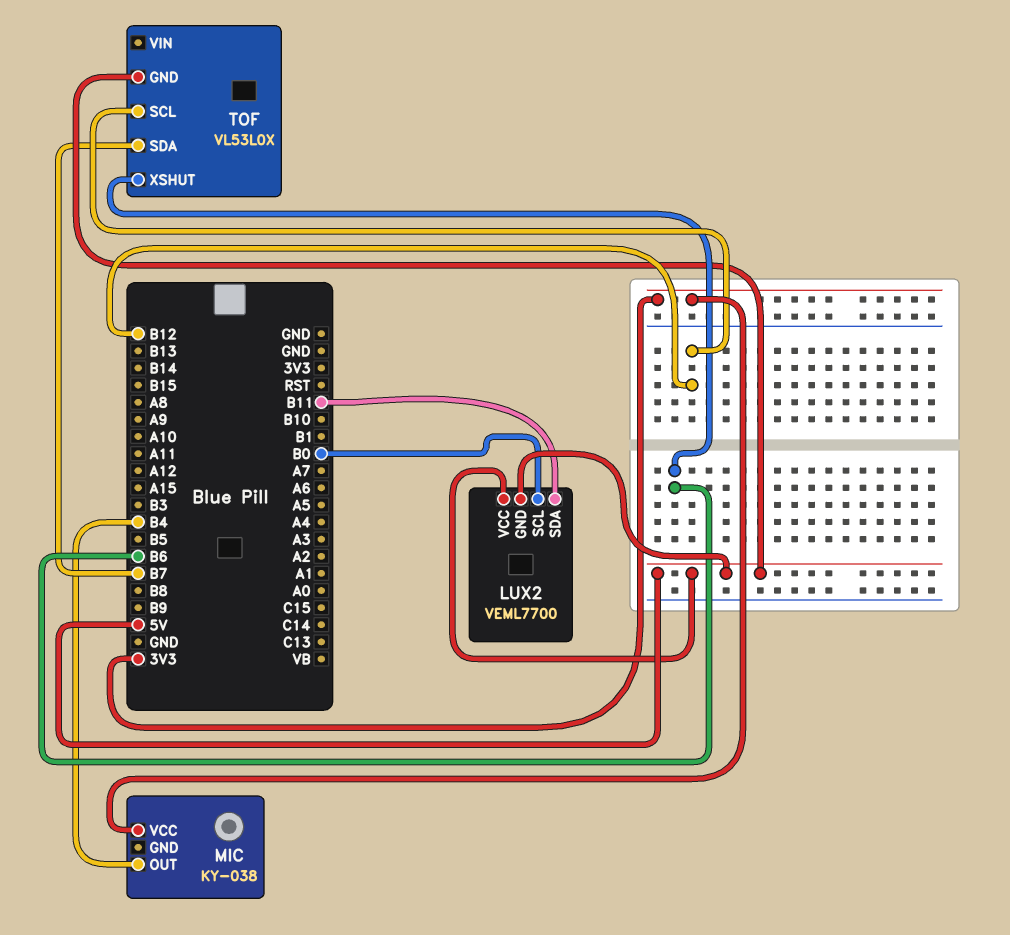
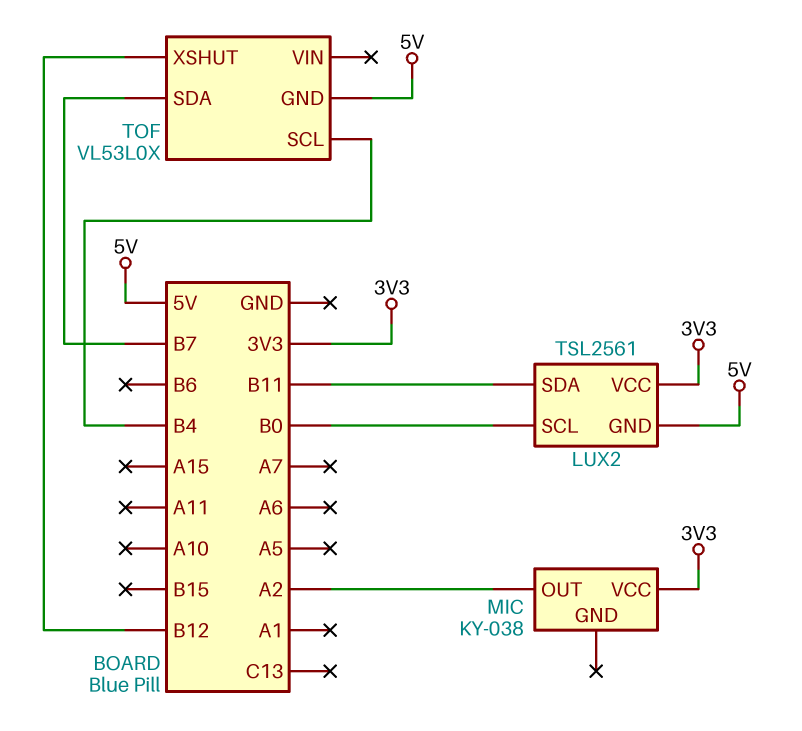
LUX2: VEML7700 -> TSL2561
LUX2 pin VCC: 5V -> 3V3
MIC pin OUT: B4 -> A2
TOF pin SCL: B12 -> B4
TOF pin XSHUT: B6 -> B12

